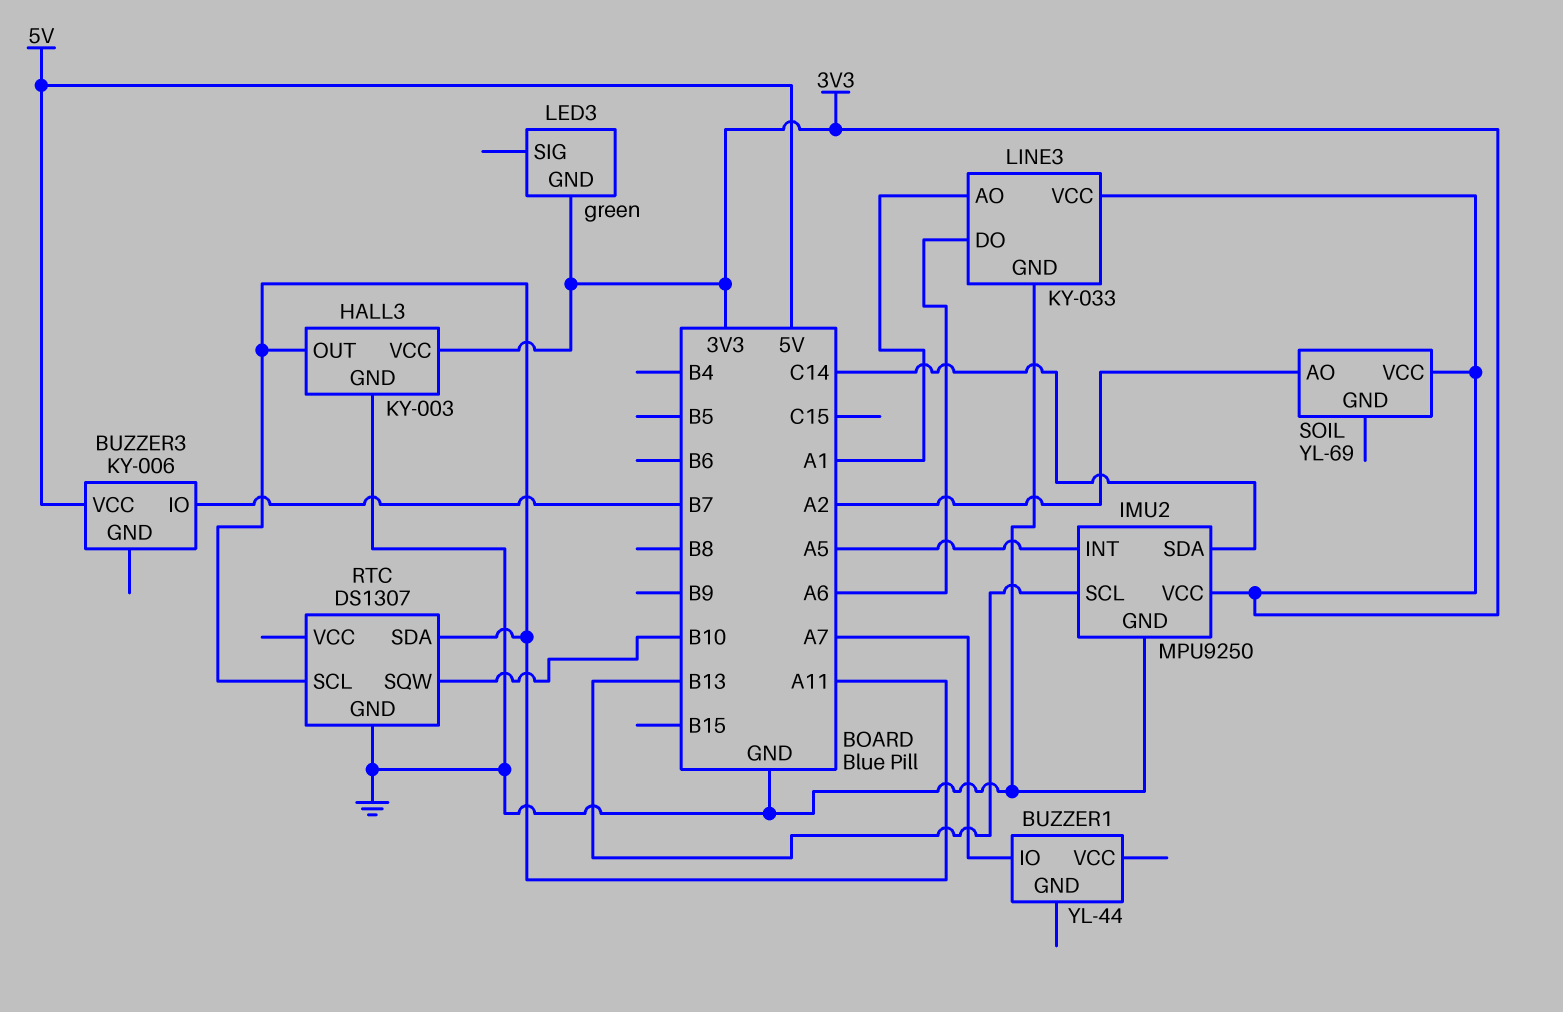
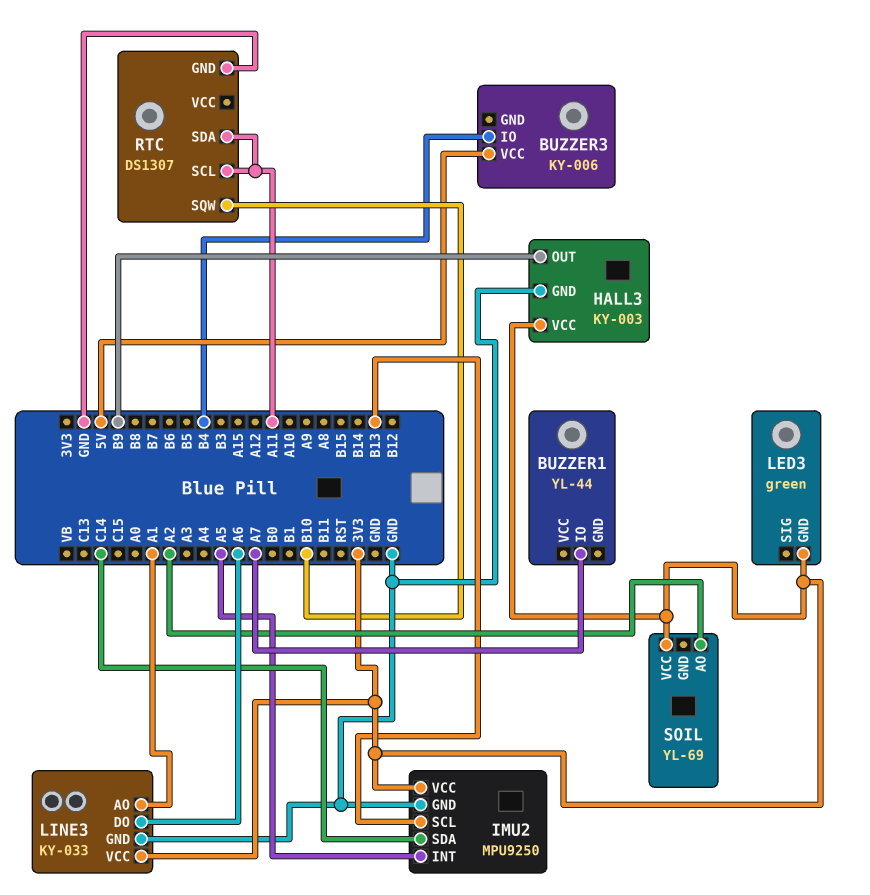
BUZZER3 pin IO: B7 -> B4
HALL3 pin OUT: A11 -> B9

